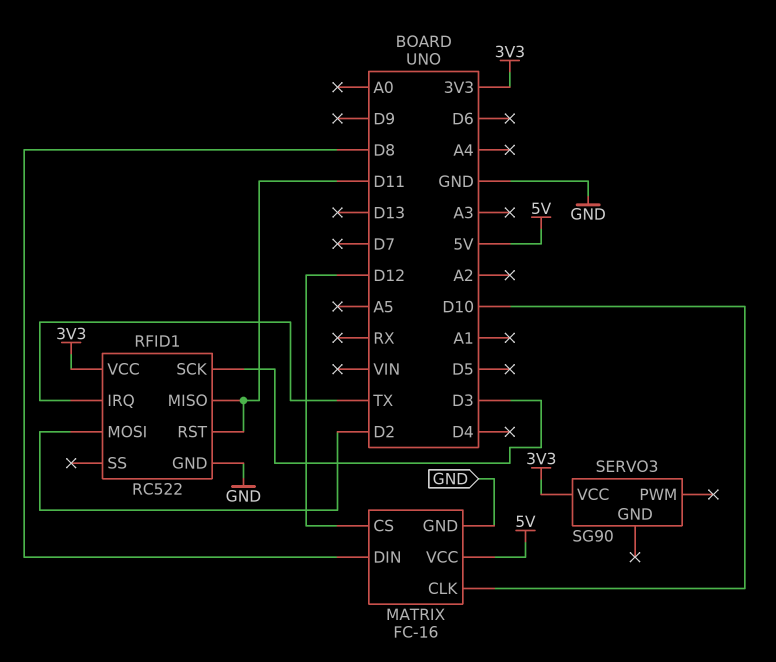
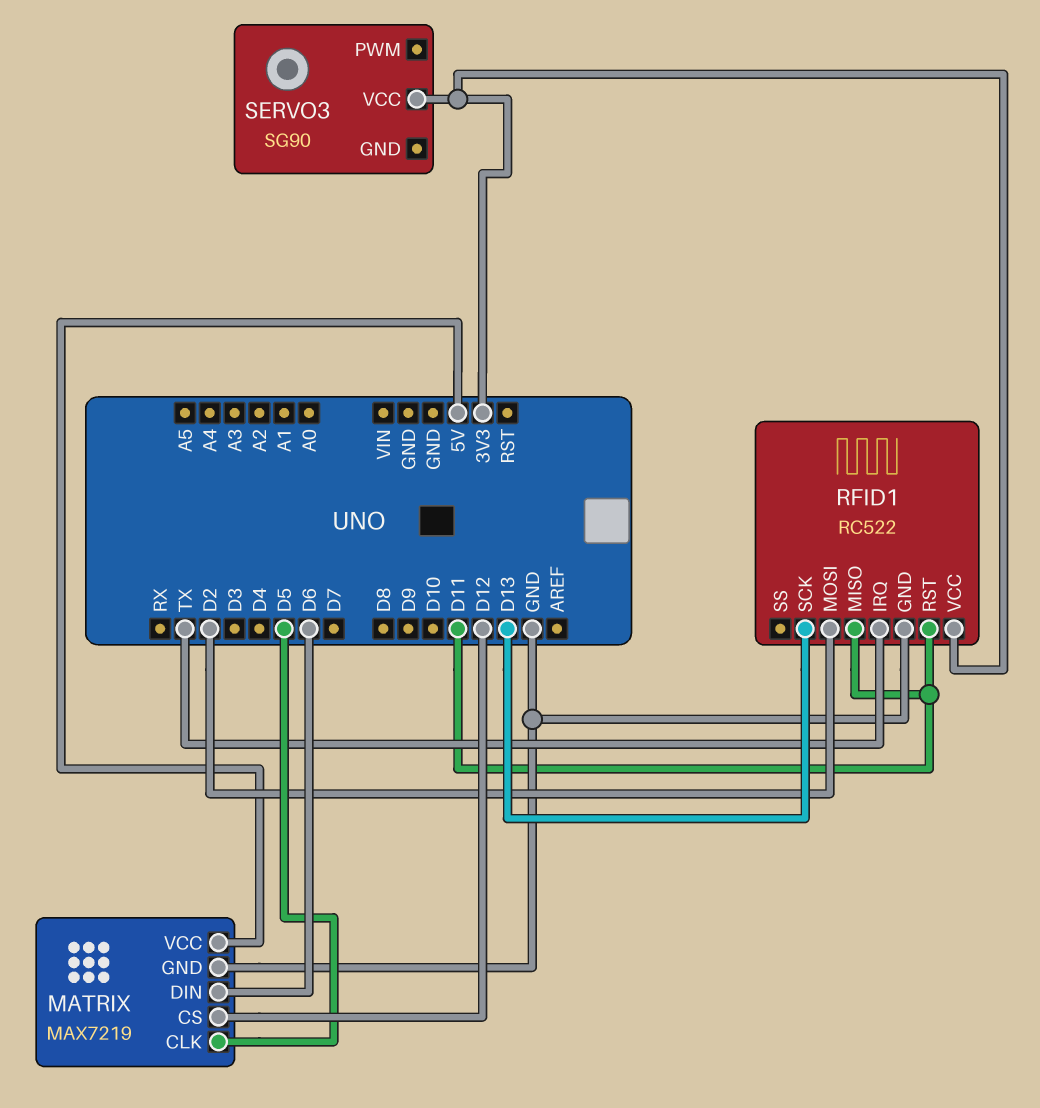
MATRIX: FC-16 -> MAX7219
MATRIX pin CLK: D10 -> D5
MATRIX pin DIN: D8 -> D6
RFID1 pin SCK: D3 -> D13

